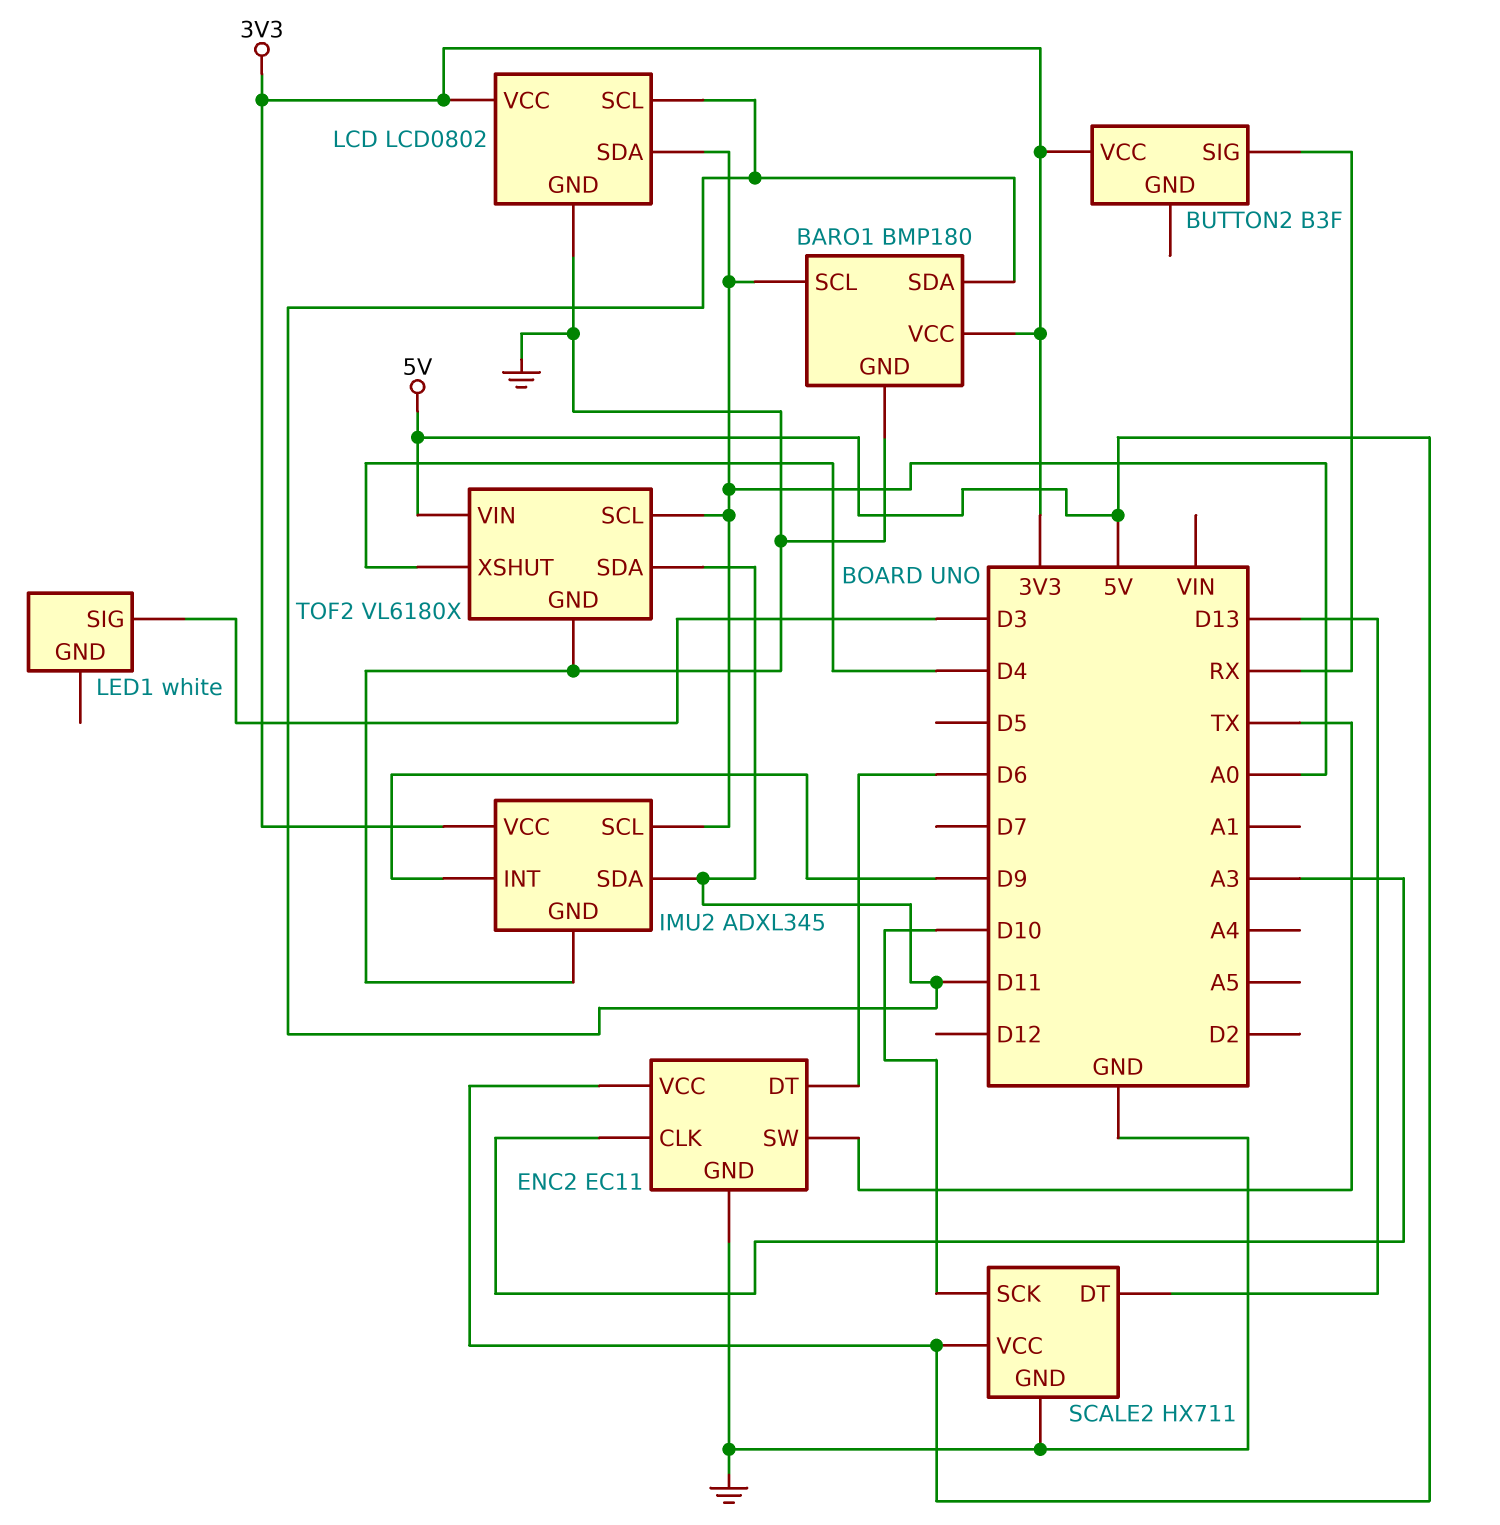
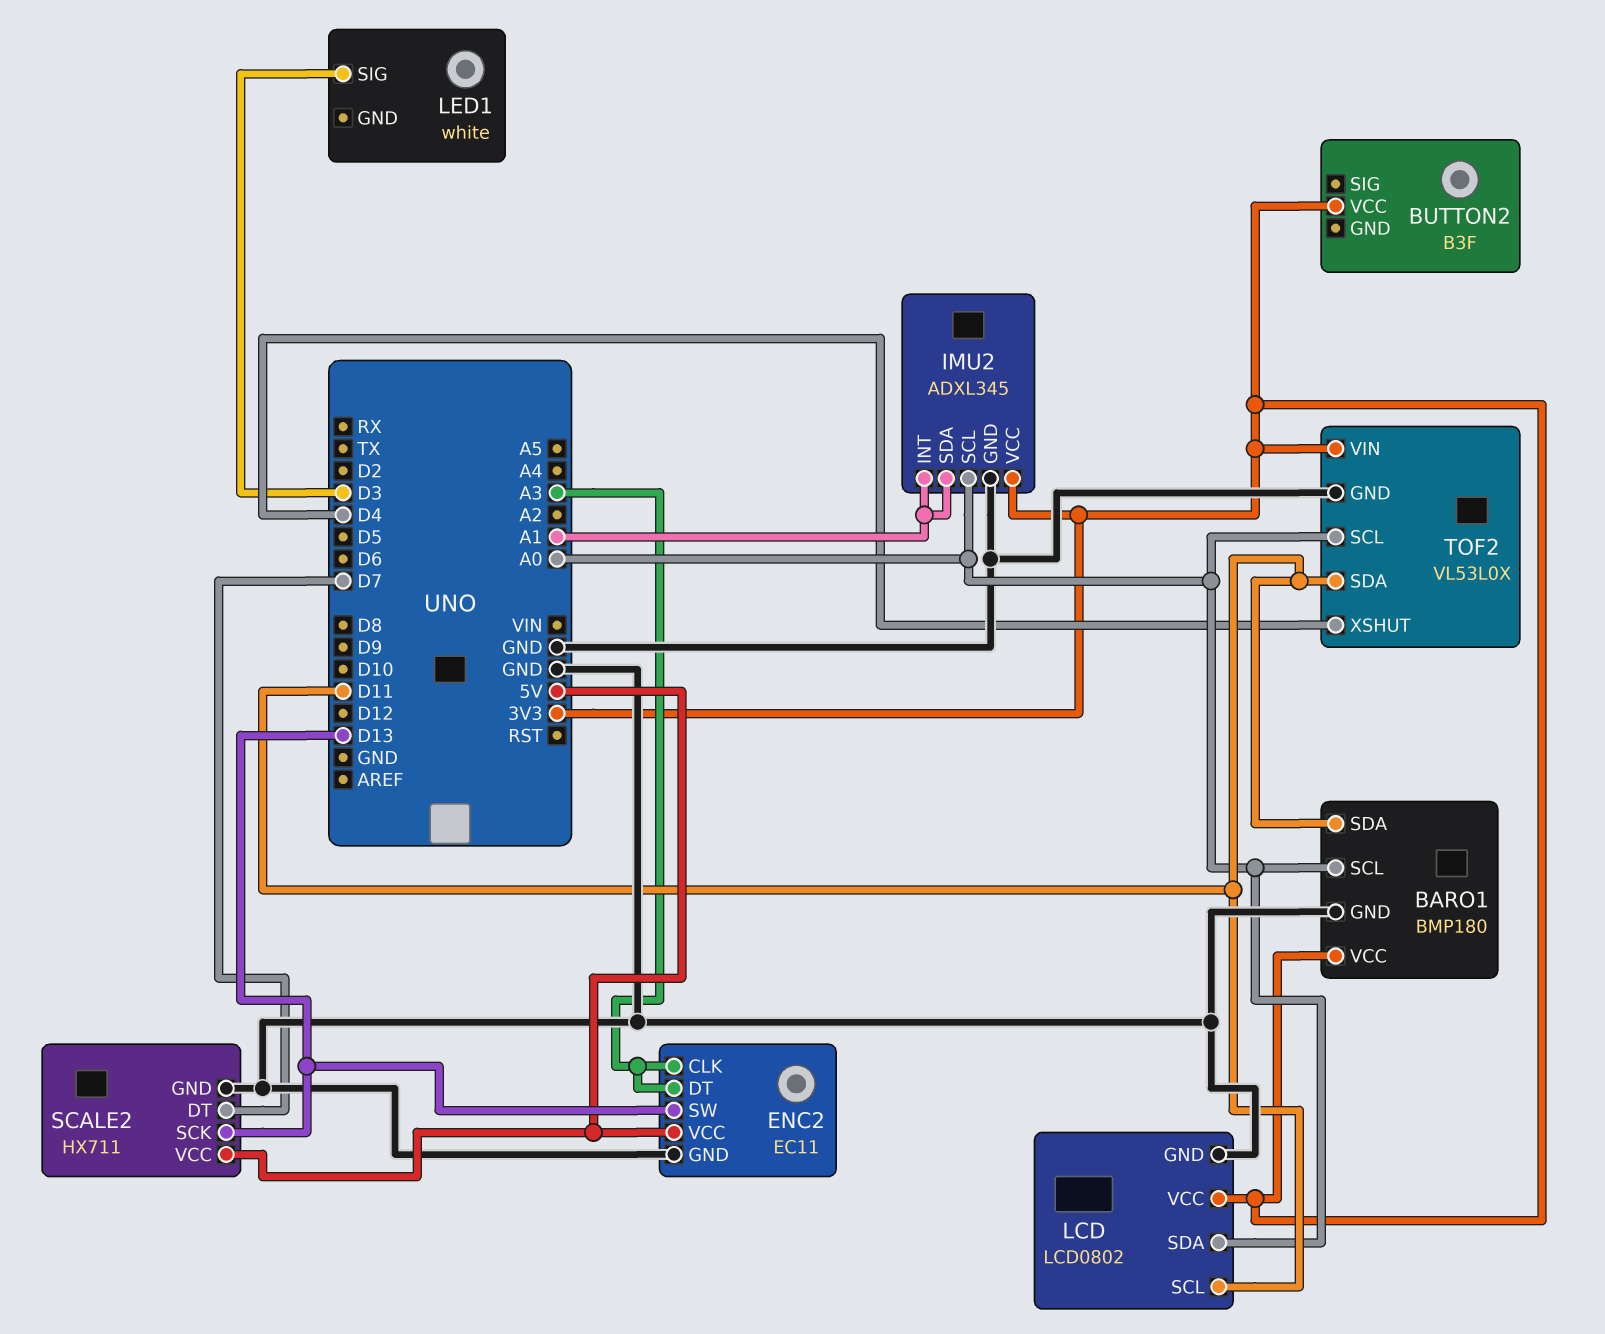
BUTTON2 pin SIG: RX -> none
ENC2 pin DT: D6 -> A3
ENC2 pin SW: TX -> D13
IMU2 pin INT: D9 -> A1
IMU2 pin SDA: D11 -> A1
SCALE2 pin DT: D13 -> D7
SCALE2 pin SCK: D10 -> D13
TOF2: VL6180X -> VL53L0X
TOF2 pin VIN: 5V -> 3V3

